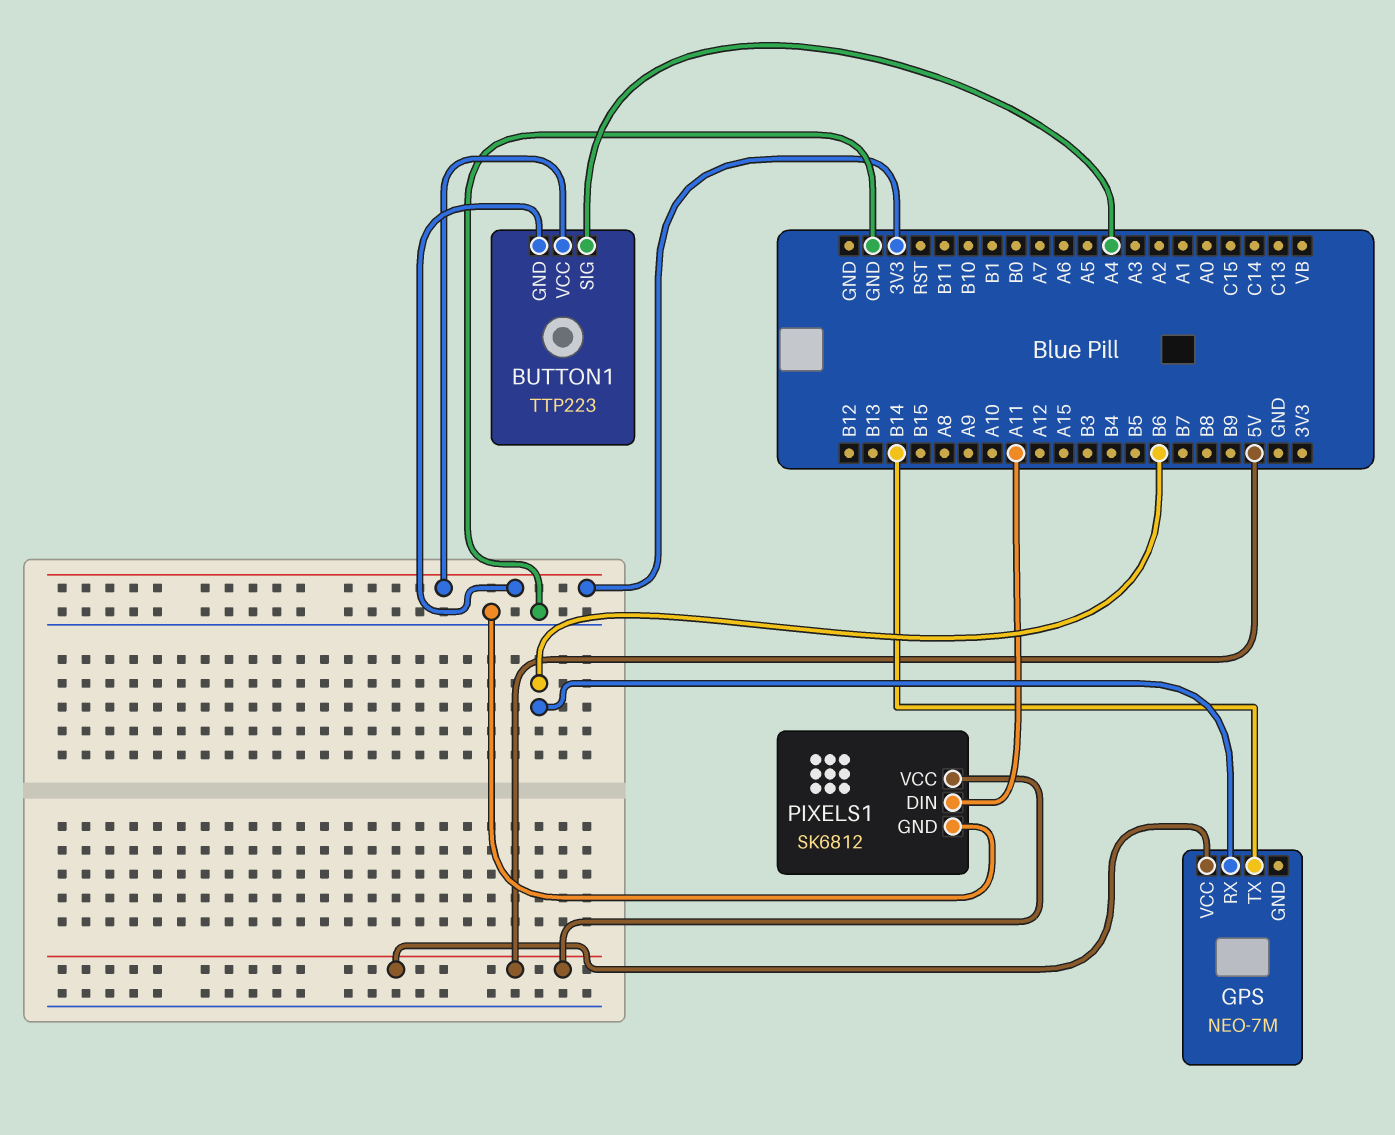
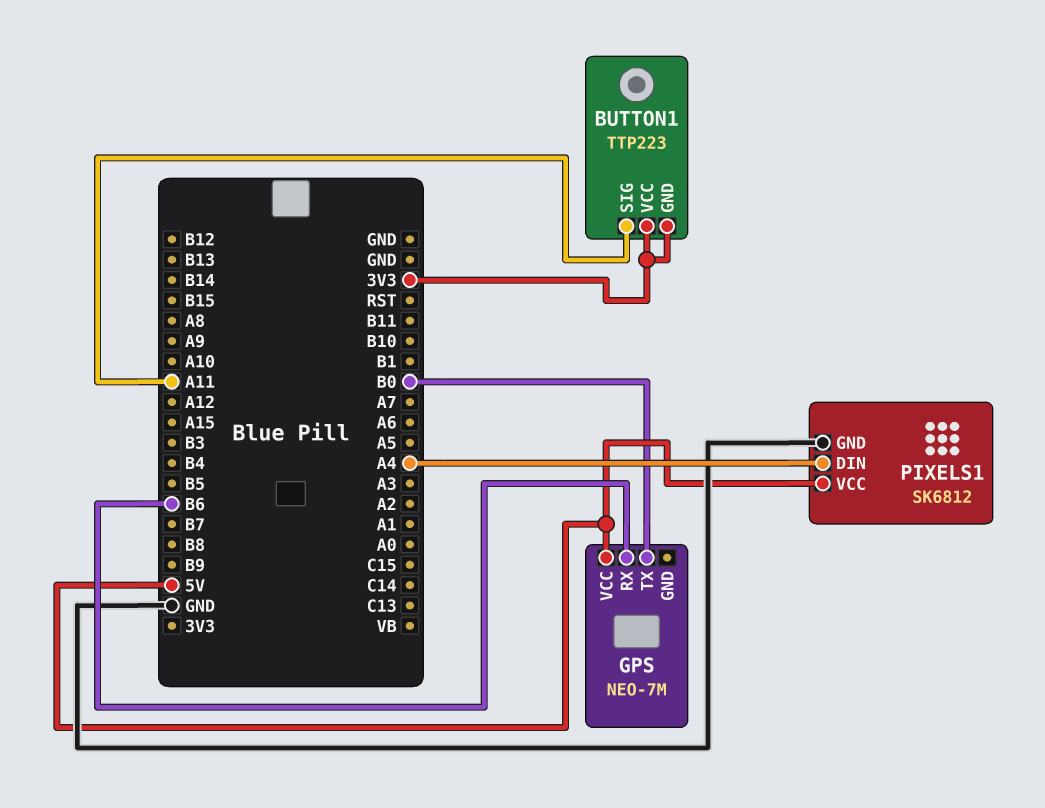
BUTTON1 pin SIG: A4 -> A11
GPS pin TX: B14 -> B0
PIXELS1 pin DIN: A11 -> A4

